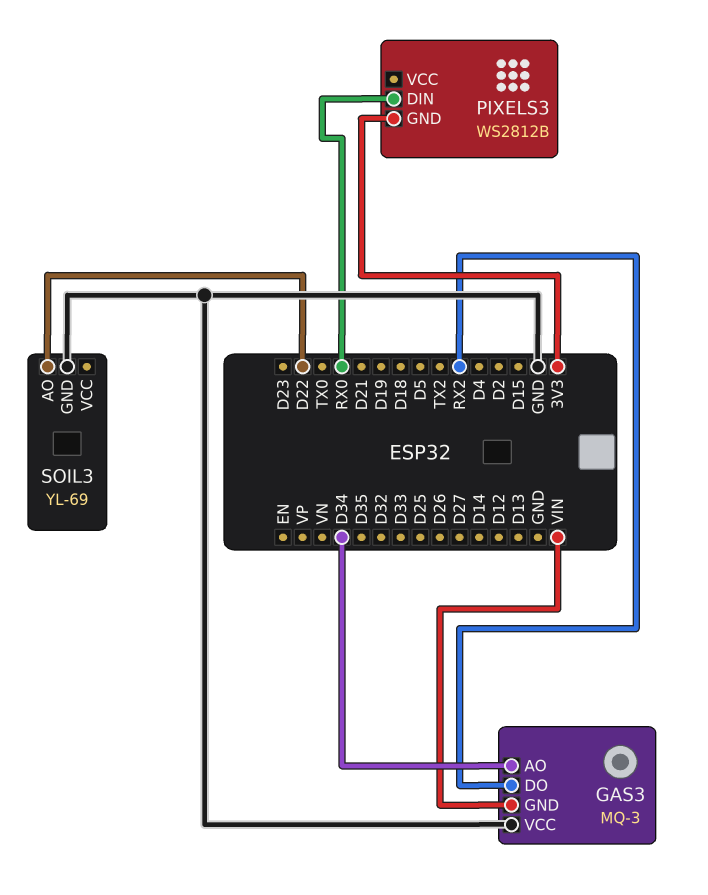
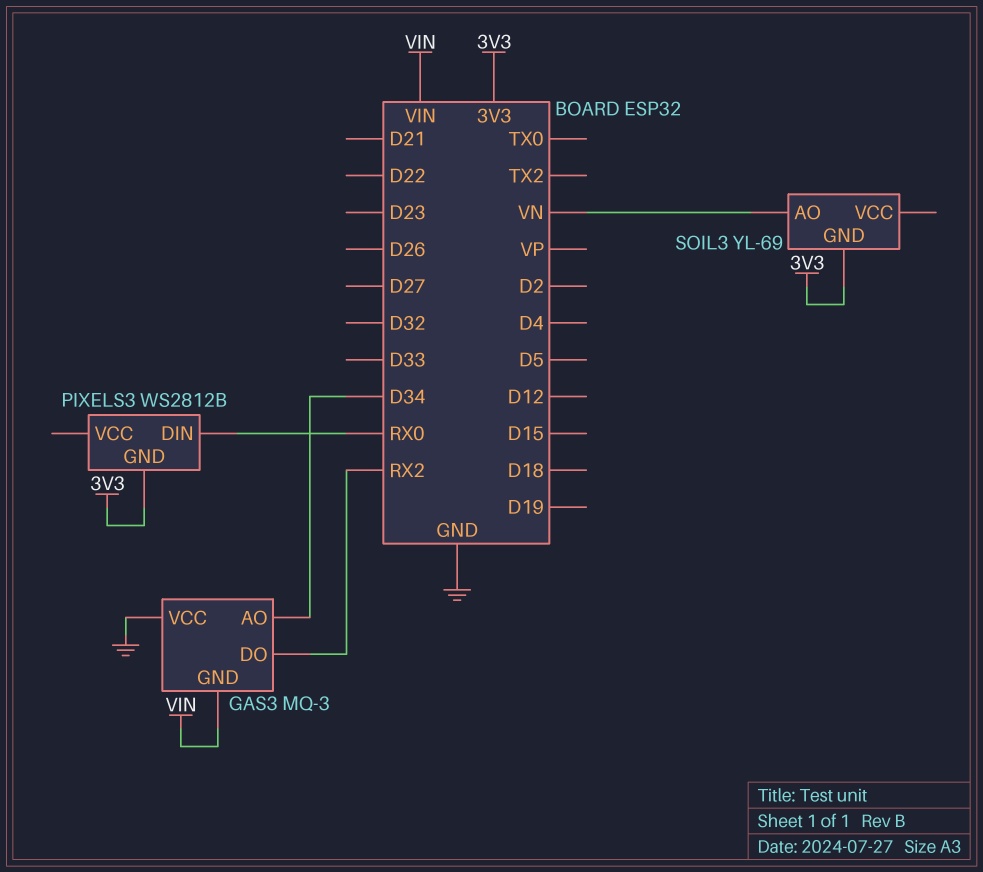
SOIL3 pin AO: D22 -> VN
SOIL3 pin GND: GND -> 3V3

